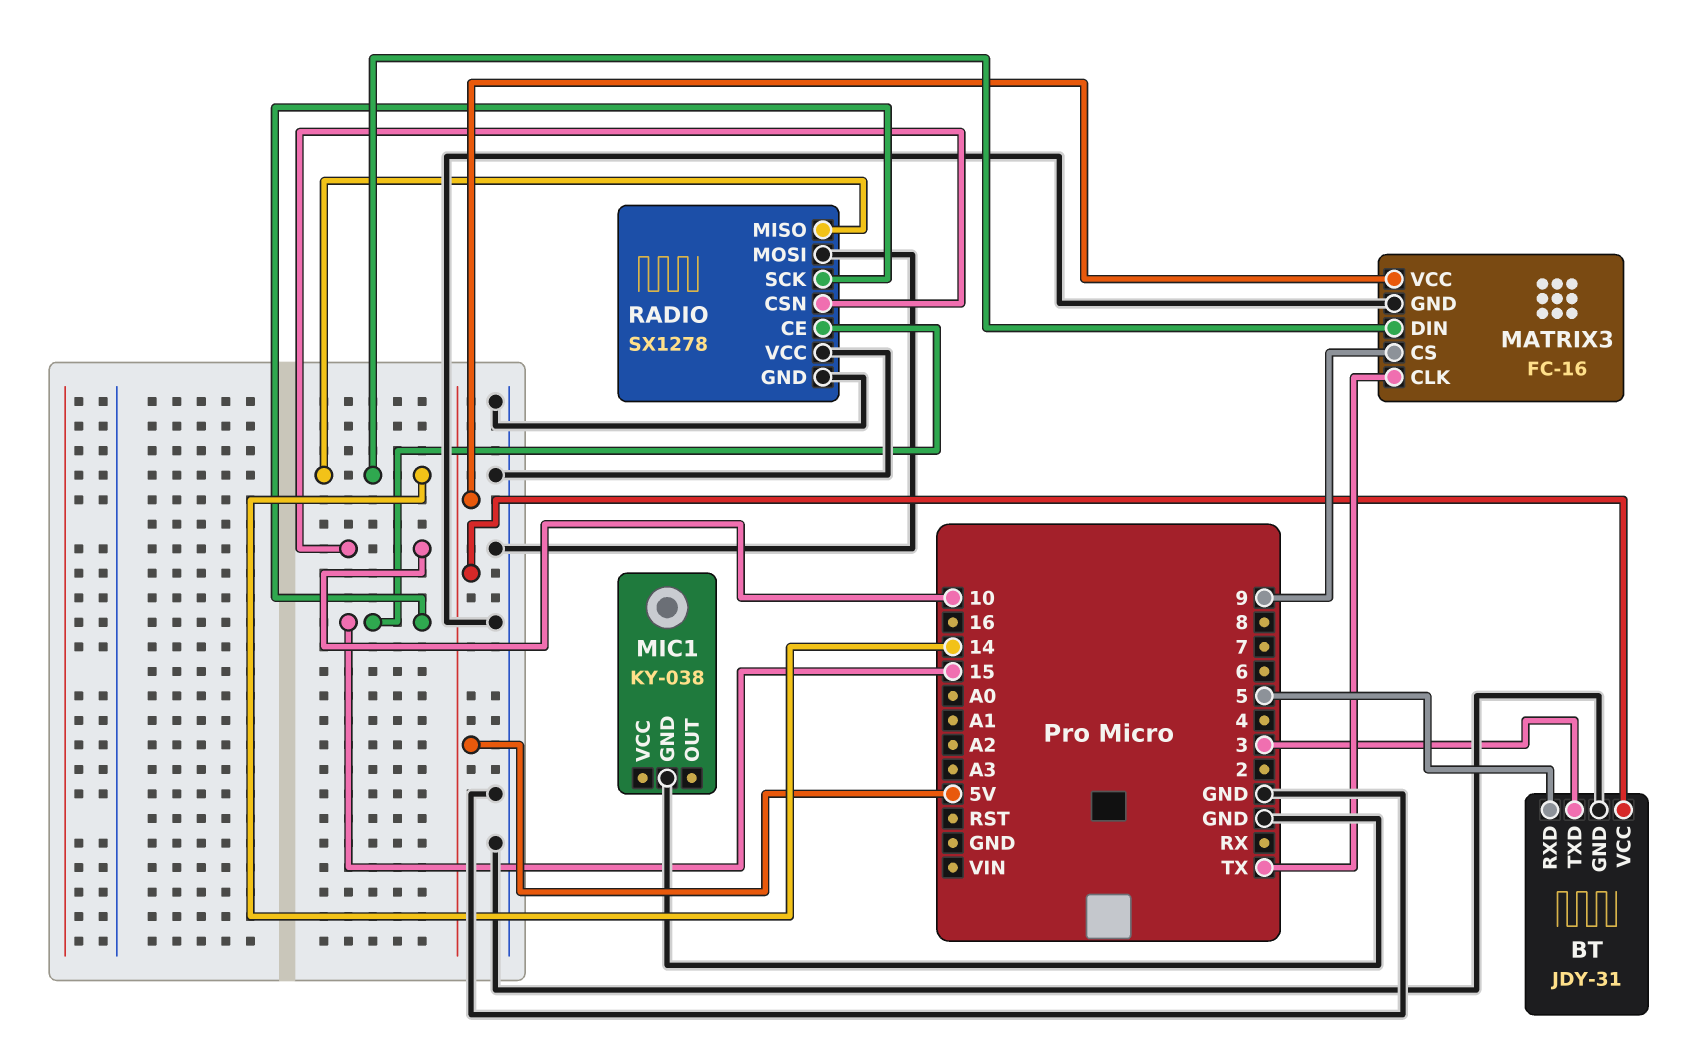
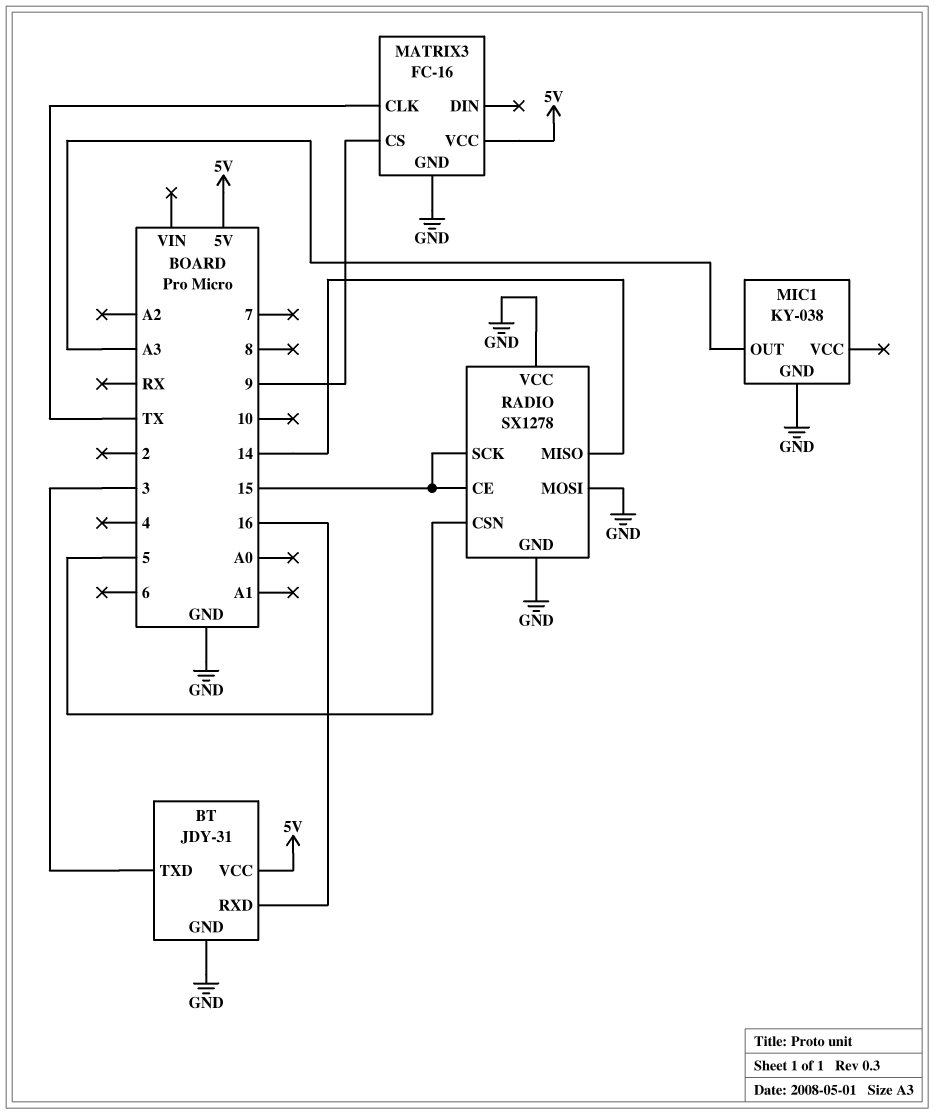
BT pin RXD: 5 -> 16
MATRIX3 pin DIN: 14 -> none
MIC1 pin OUT: none -> A3
RADIO pin CSN: 10 -> 5

